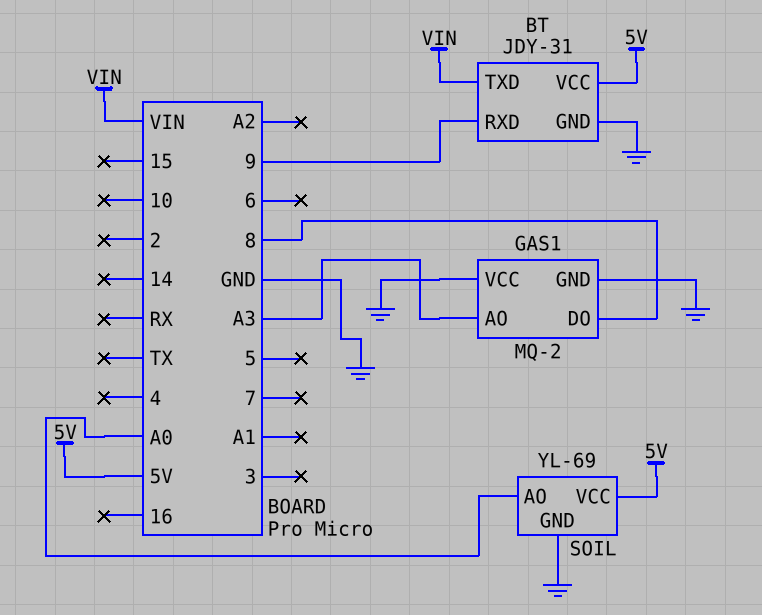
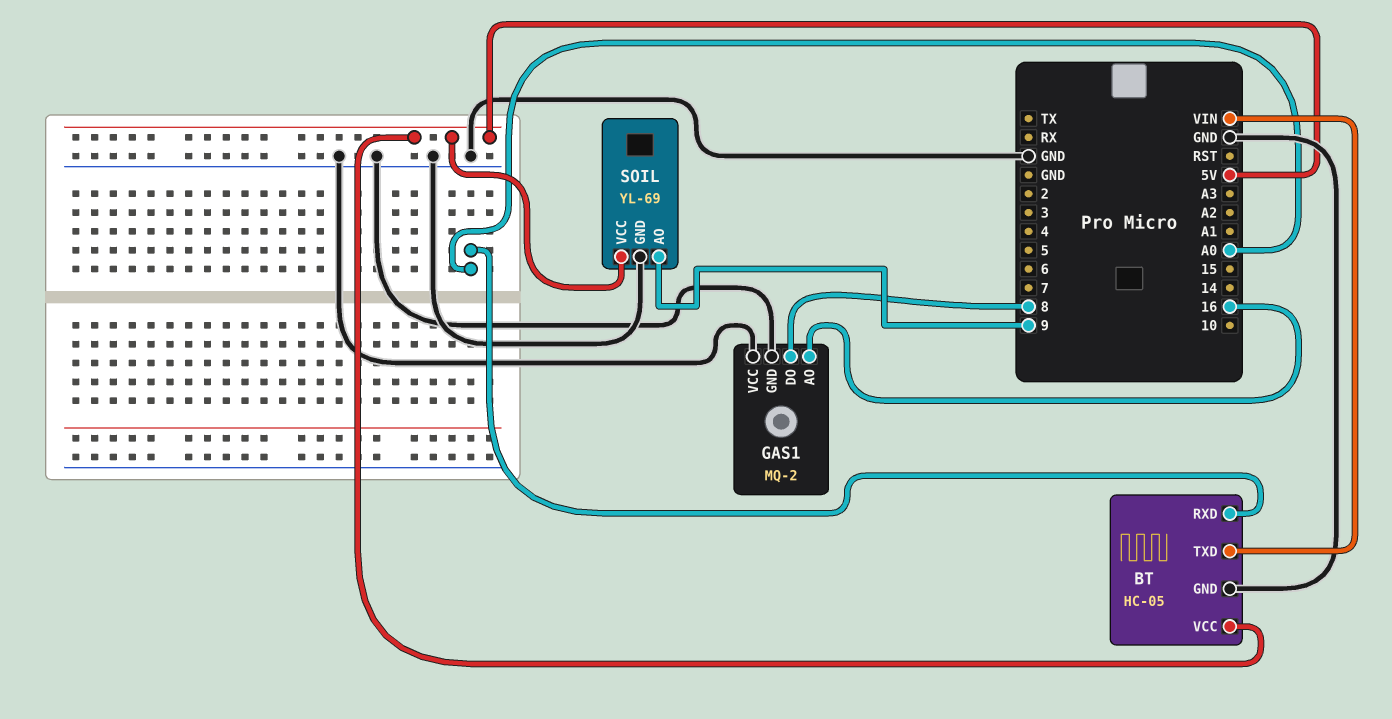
BT: JDY-31 -> HC-05
BT pin RXD: 9 -> A0
GAS1 pin AO: A3 -> 16
SOIL pin AO: A0 -> 9

